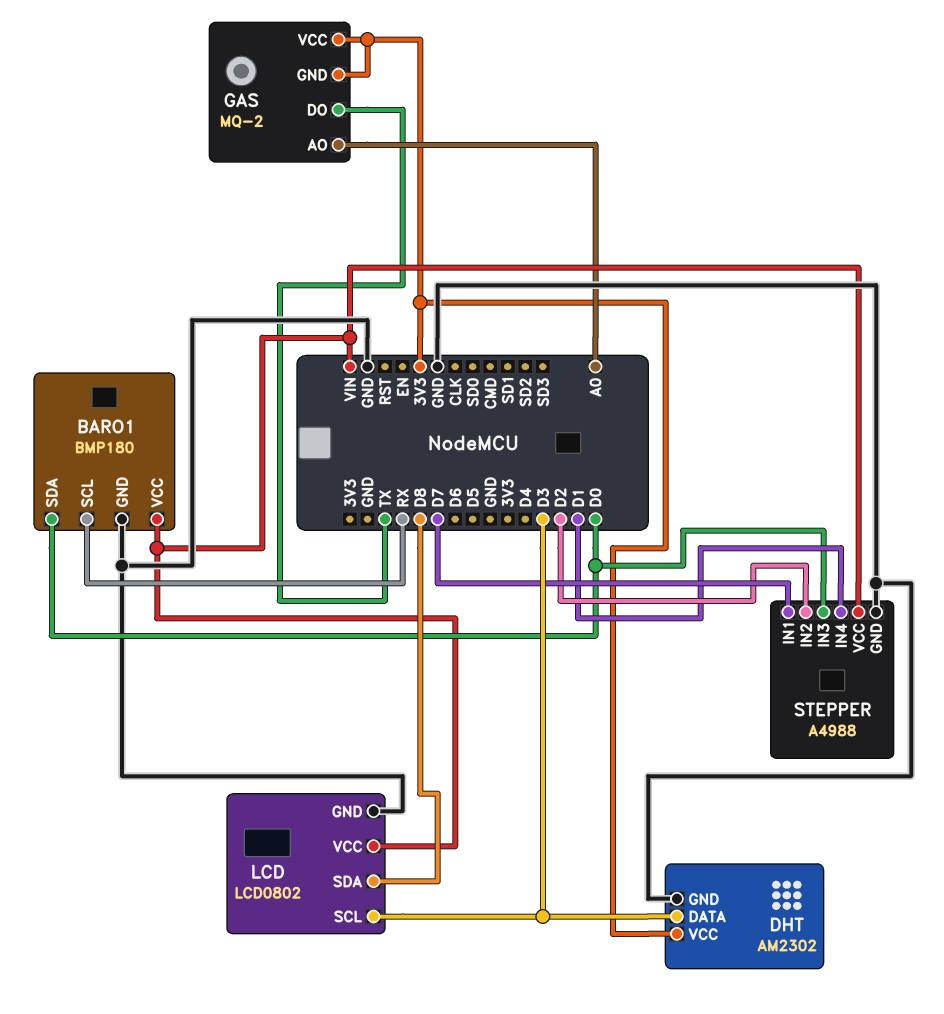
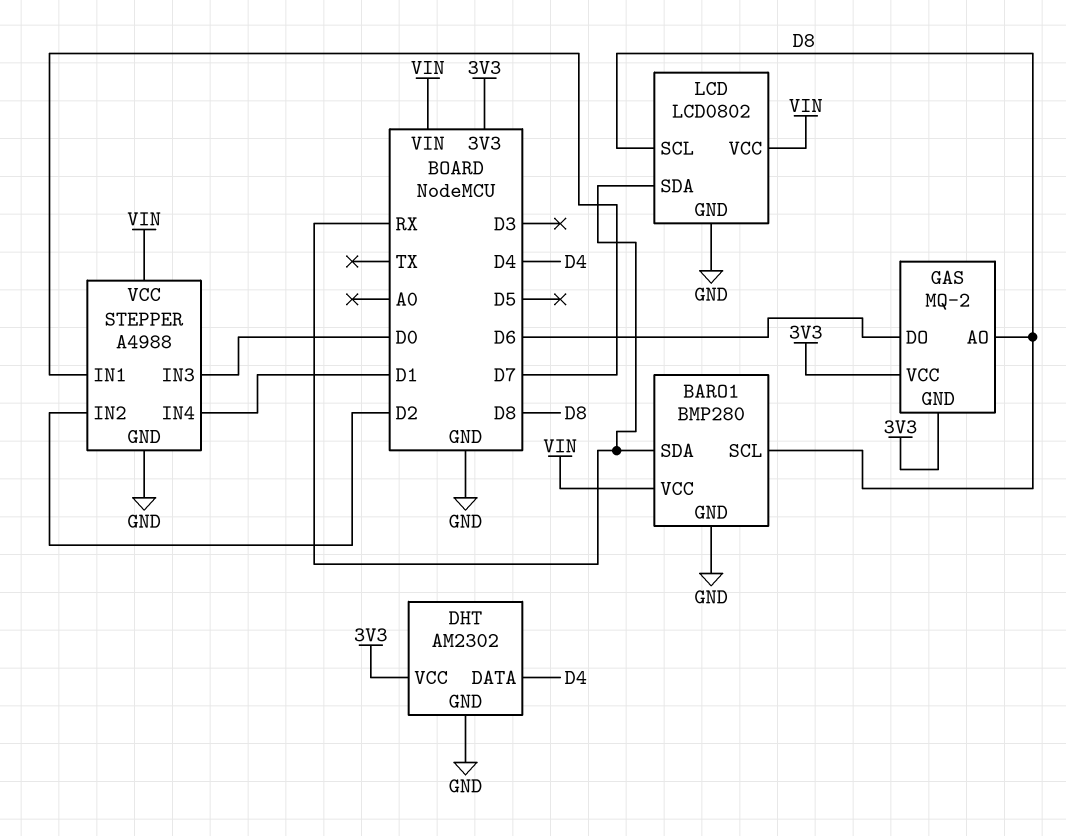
BARO1: BMP180 -> BMP280
BARO1 pin SCL: RX -> D8
BARO1 pin SDA: D0 -> RX
DHT pin DATA: D3 -> D4
GAS pin AO: A0 -> D8
GAS pin DO: TX -> D6
LCD pin SCL: D3 -> D8
LCD pin SDA: D8 -> RX

